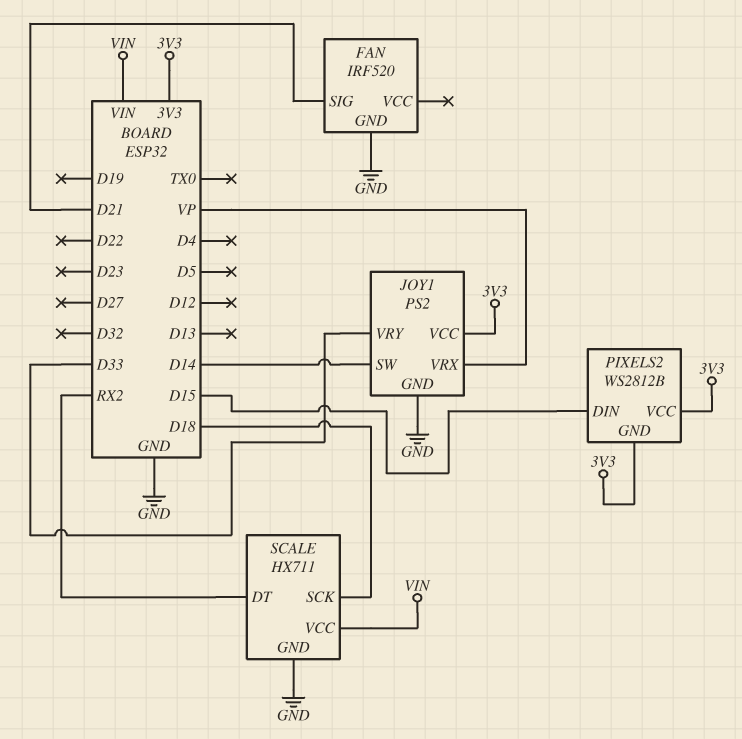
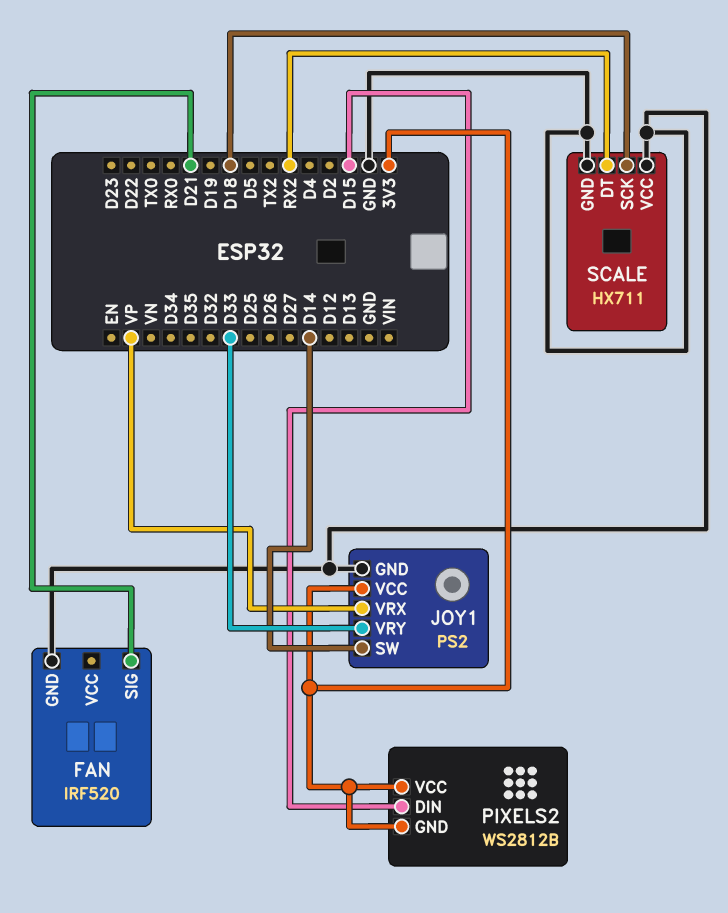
SCALE pin VCC: VIN -> GND

